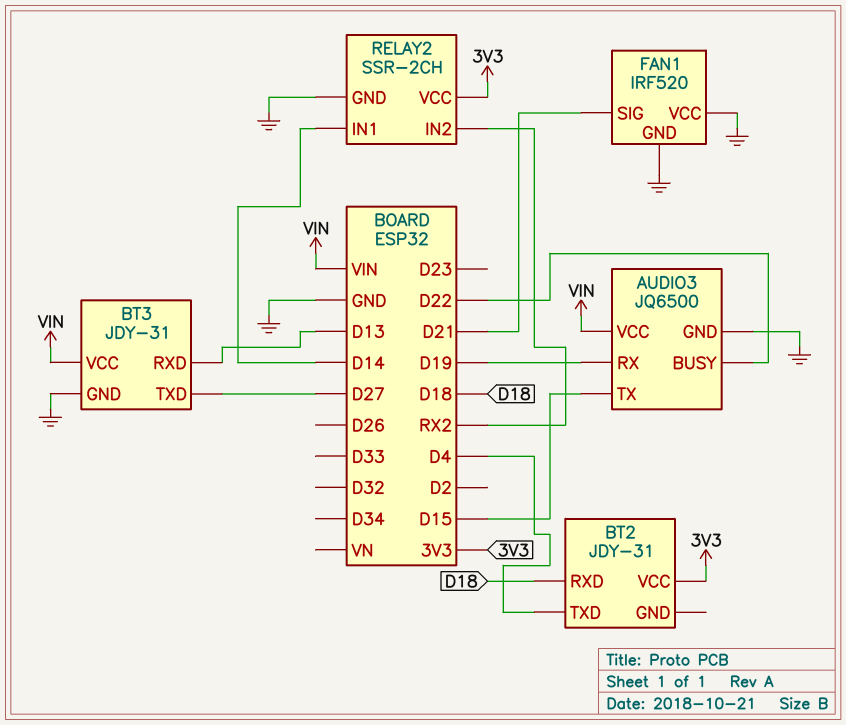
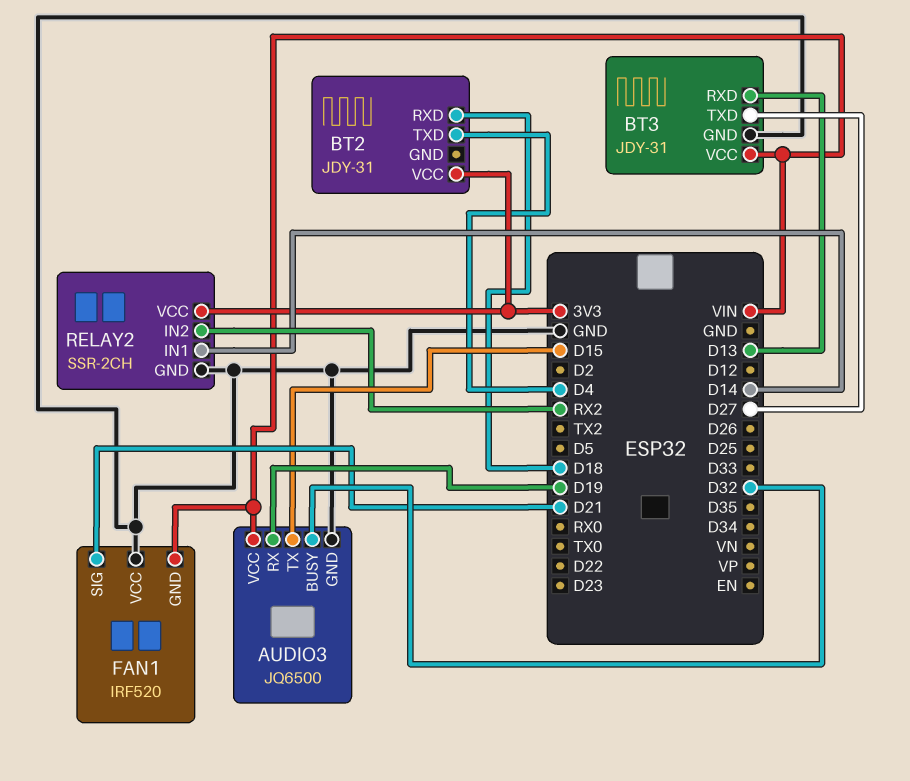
AUDIO3 pin BUSY: D22 -> D32
FAN1 pin GND: GND -> VIN

